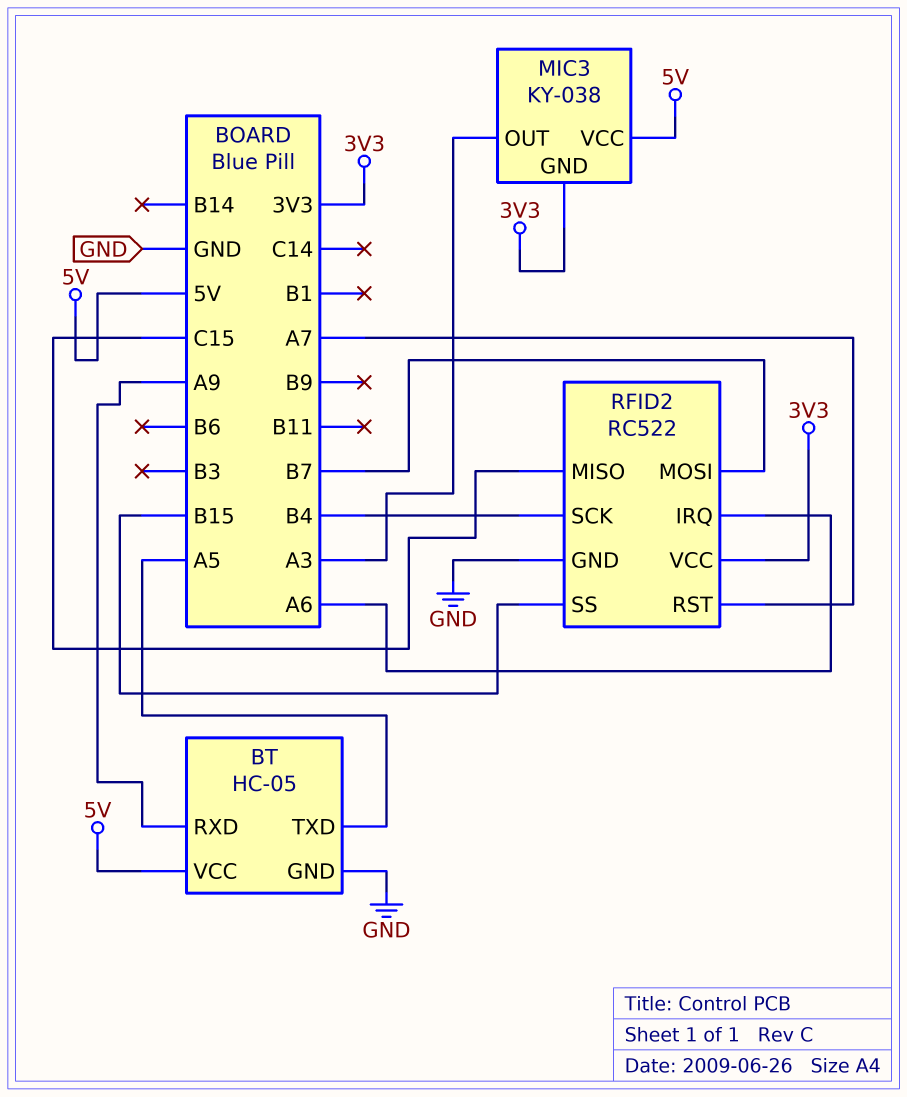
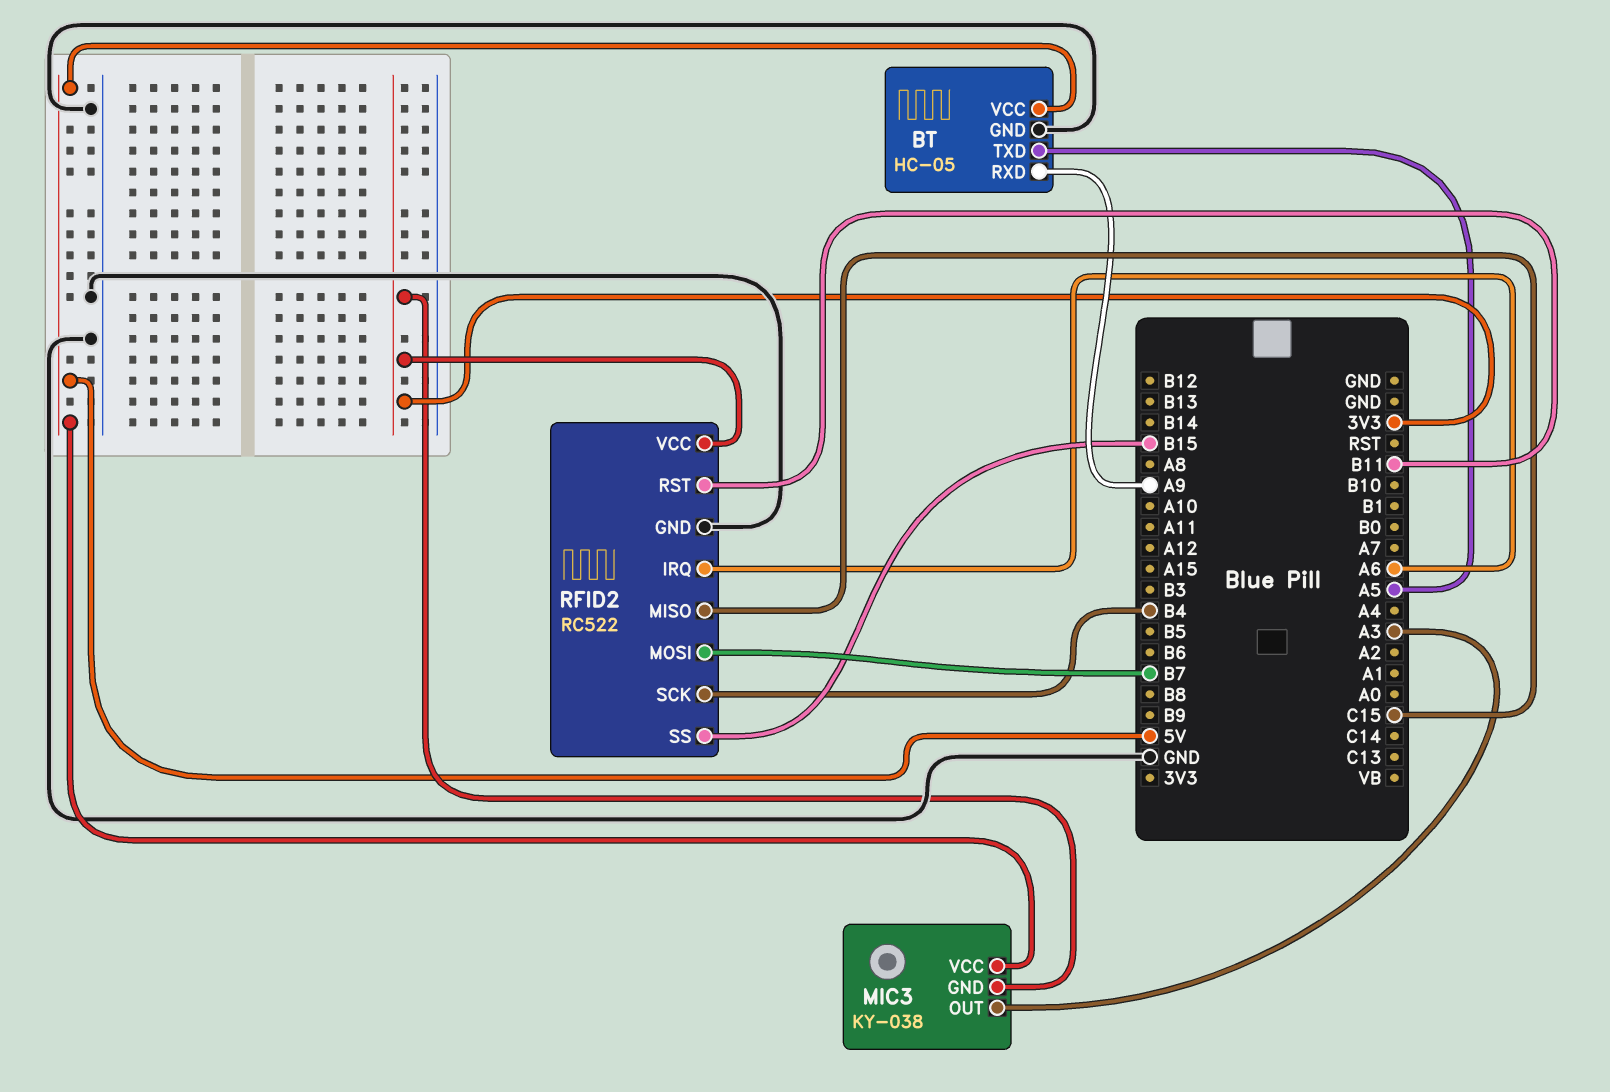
RFID2 pin RST: A7 -> B11

